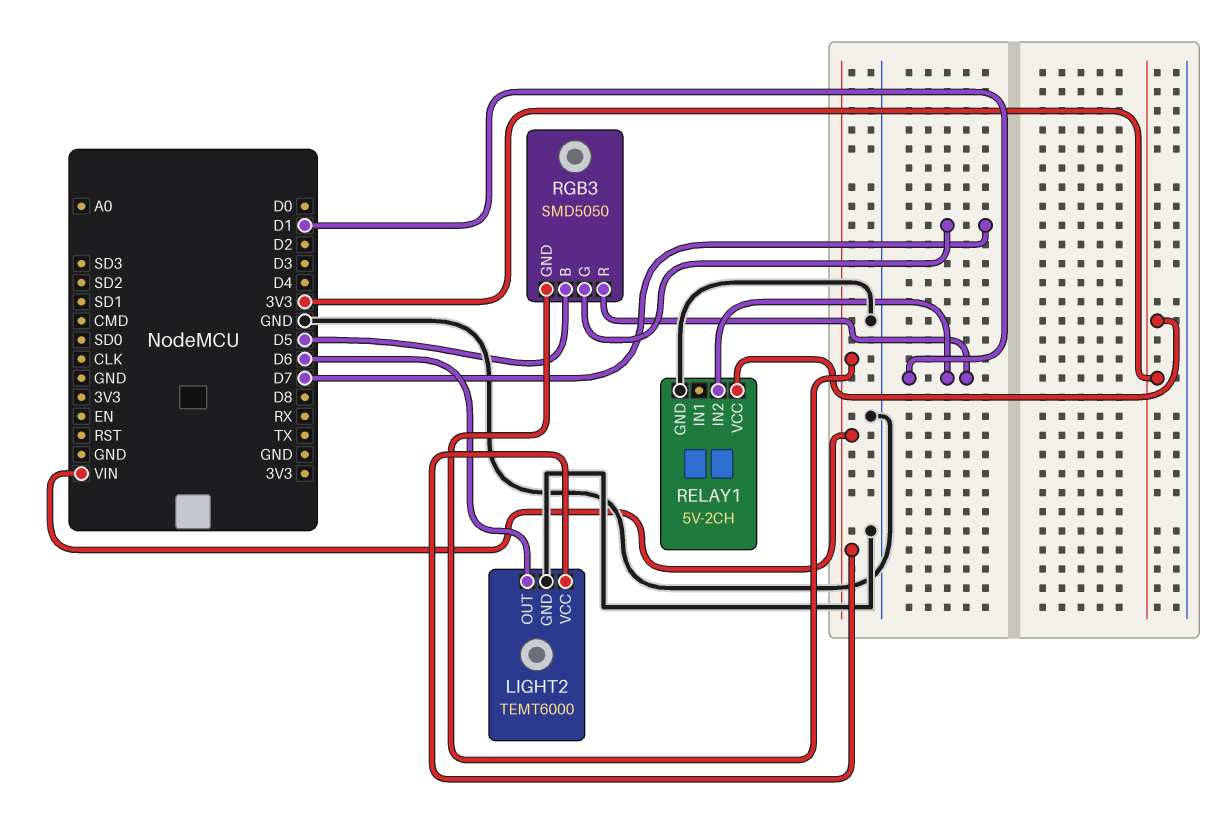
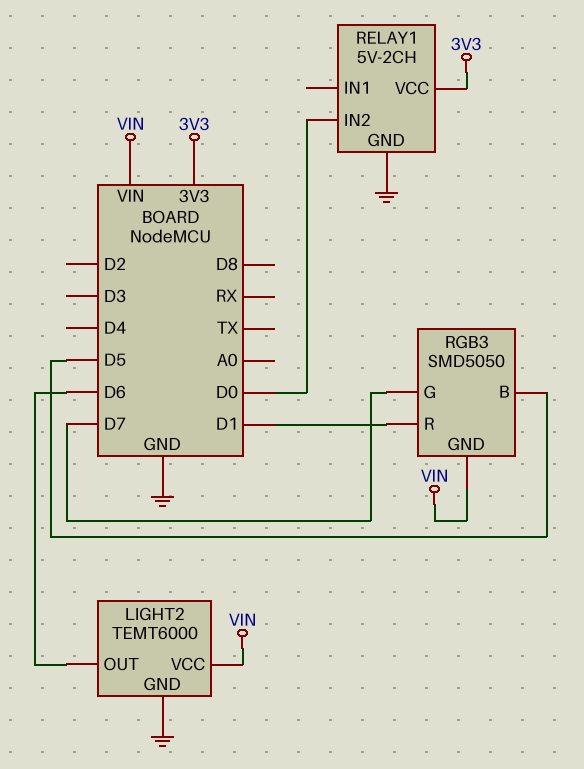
RELAY1 pin IN2: D1 -> D0

